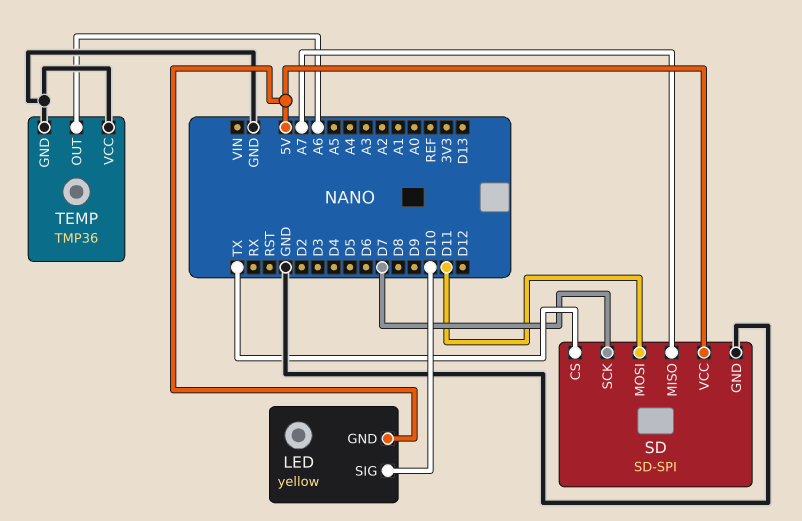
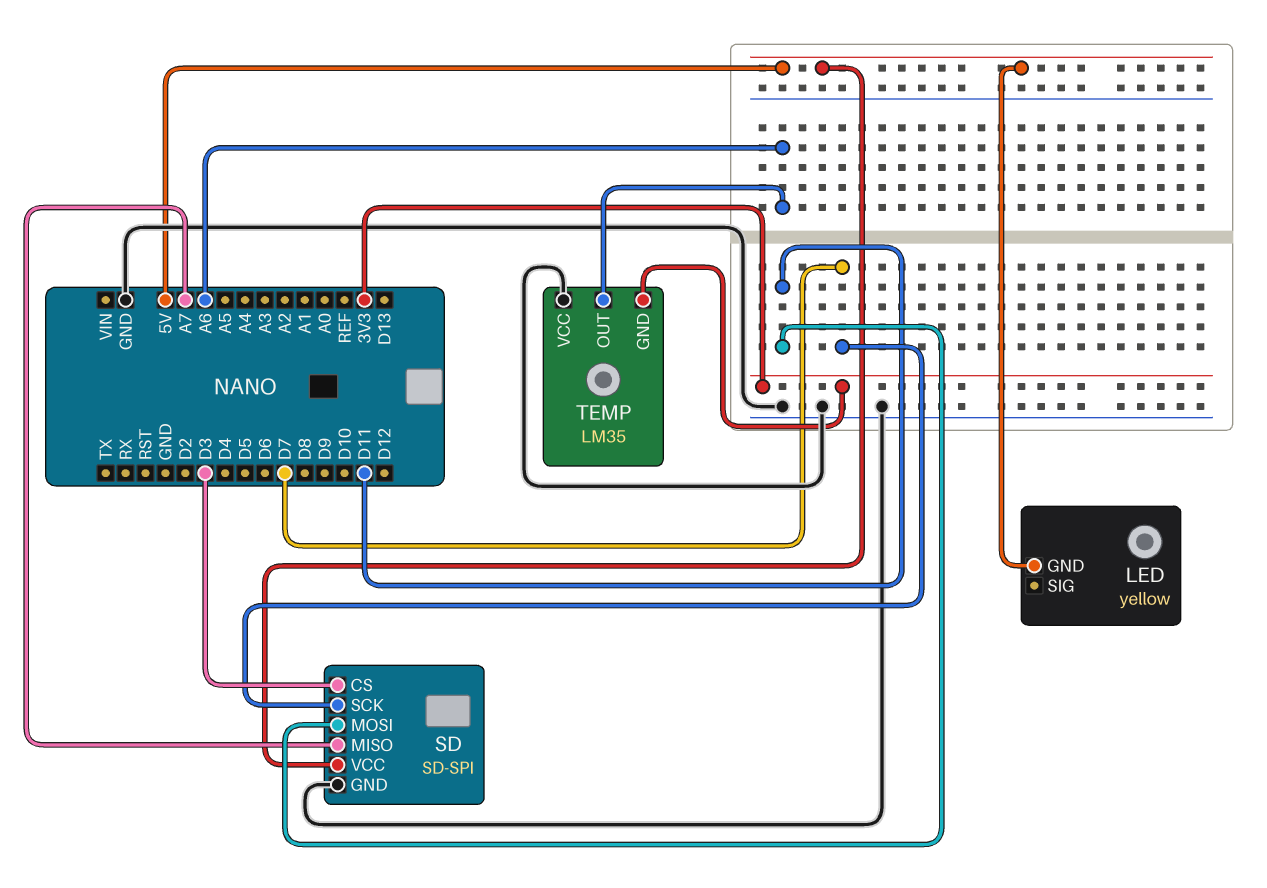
LED pin SIG: D10 -> none
SD pin CS: TX -> D3
TEMP: TMP36 -> LM35
TEMP pin GND: GND -> 3V3

